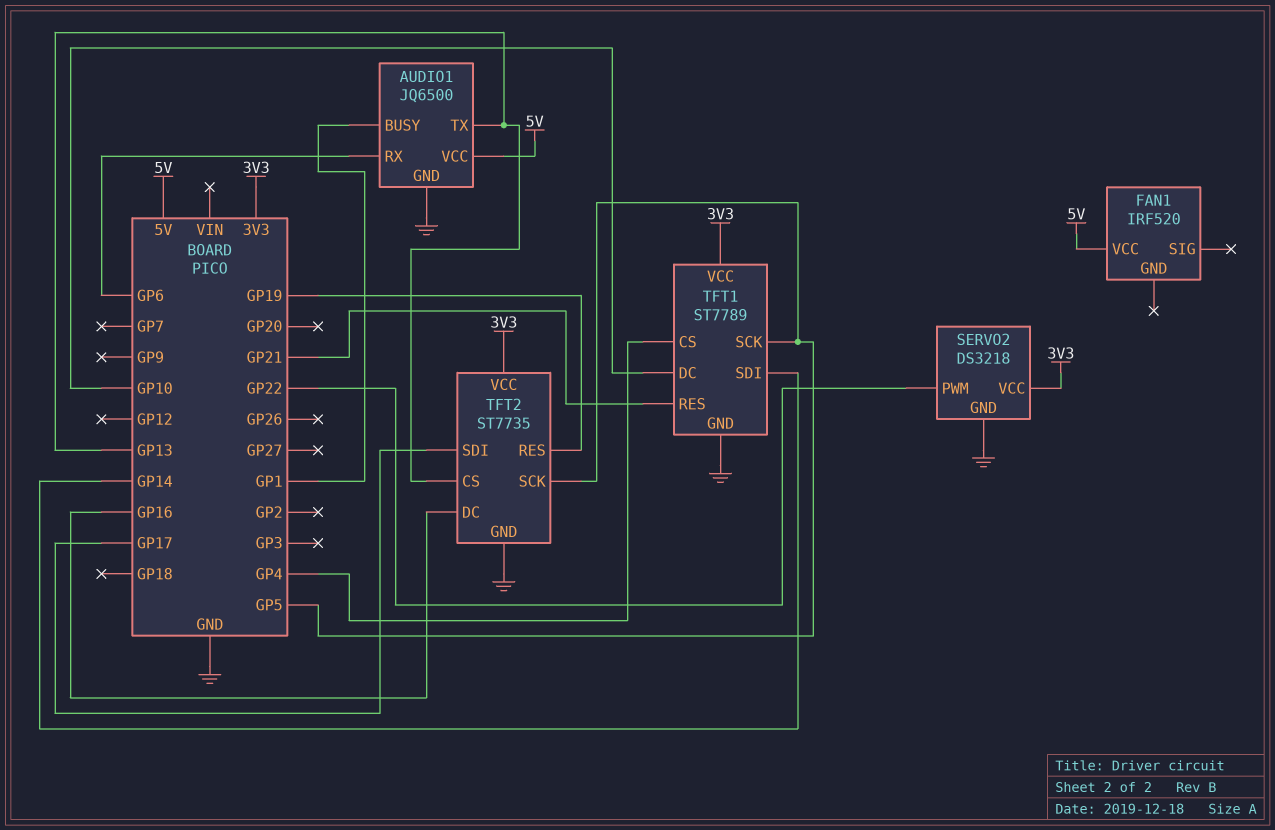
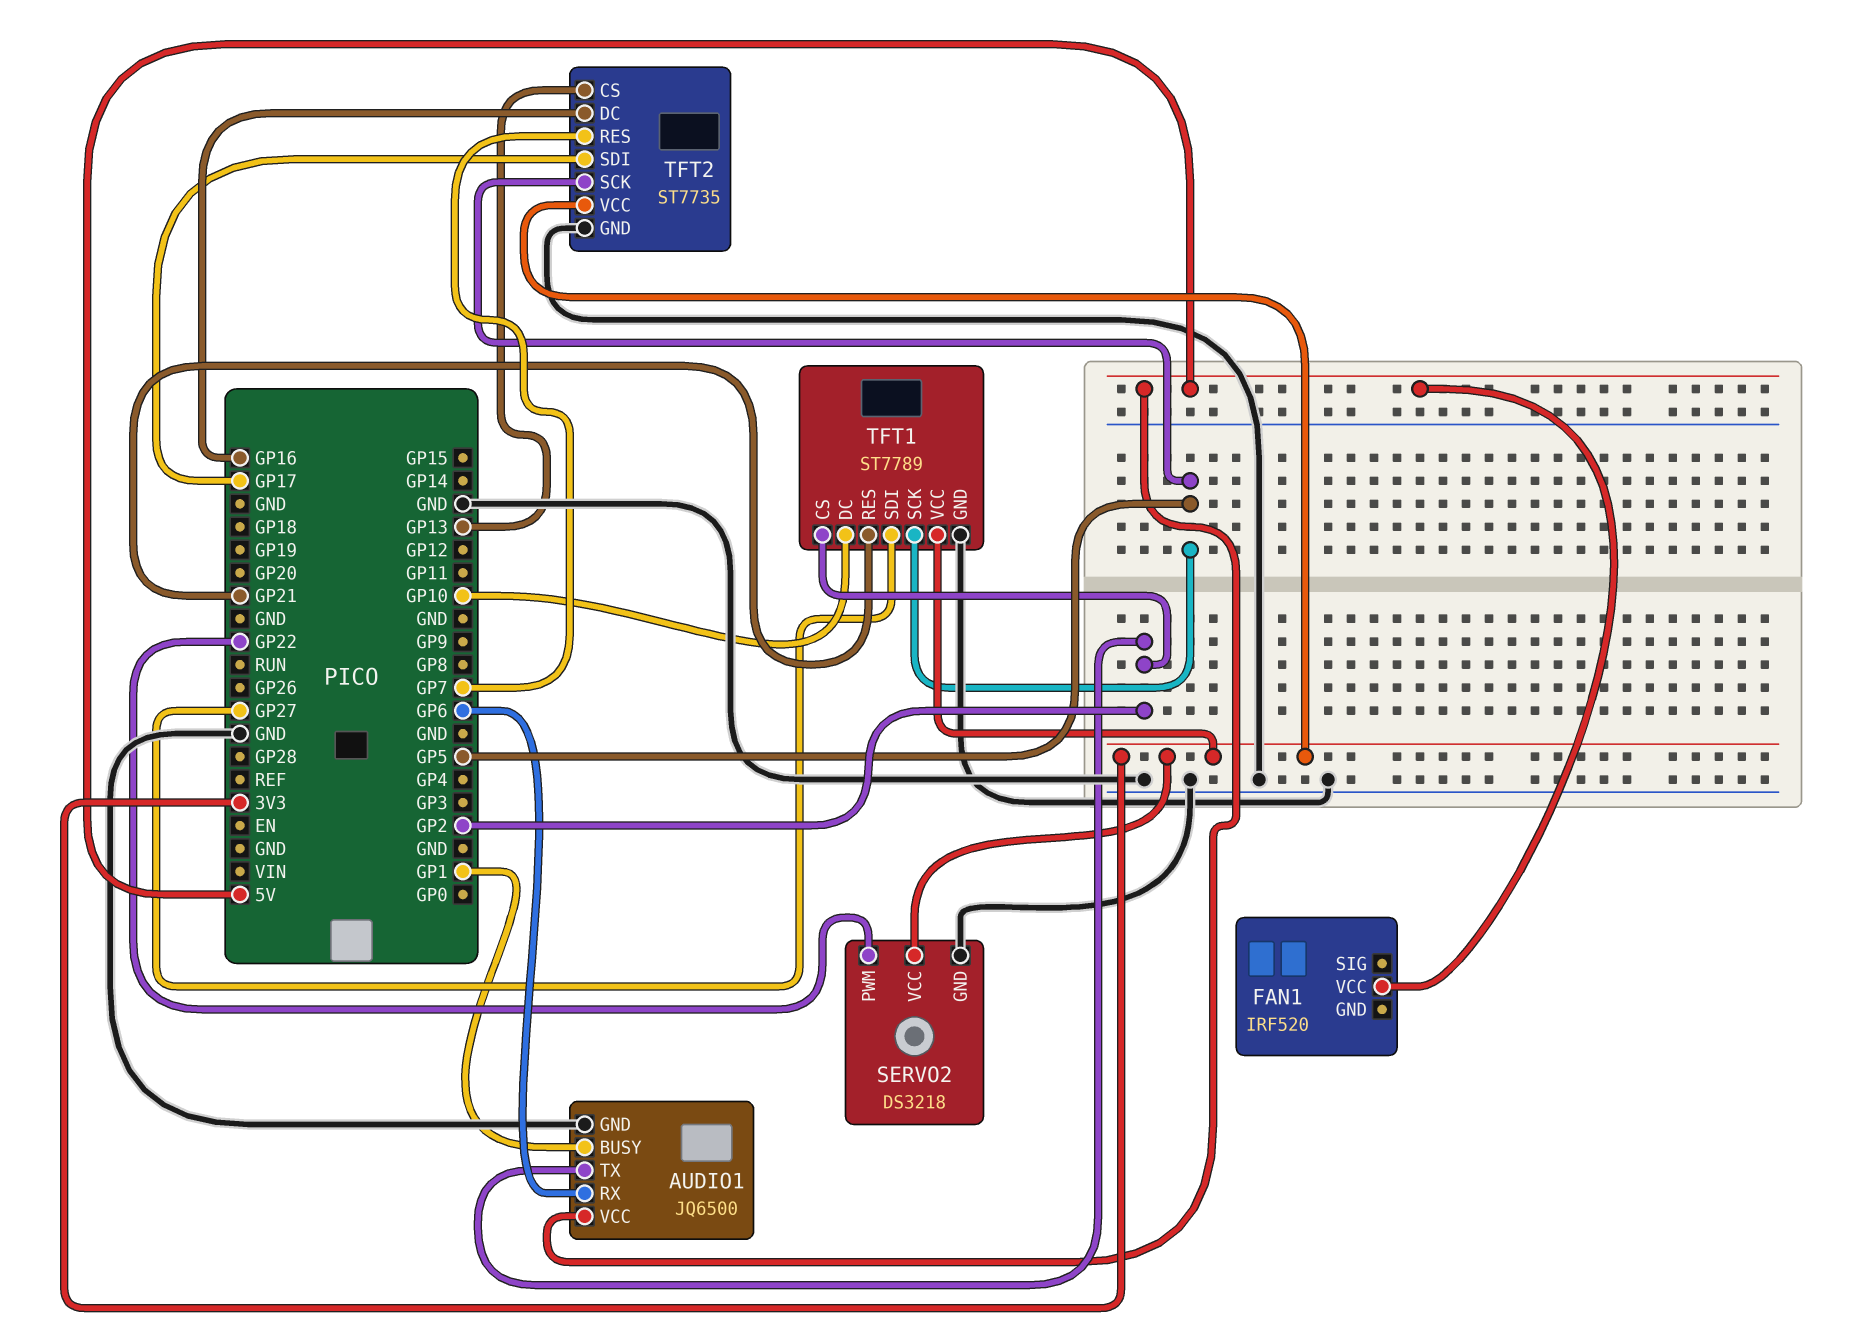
AUDIO1 pin TX: GP13 -> GP2
TFT1 pin CS: GP4 -> GP2
TFT1 pin SDI: GP14 -> GP27
TFT2 pin RES: GP19 -> GP7

